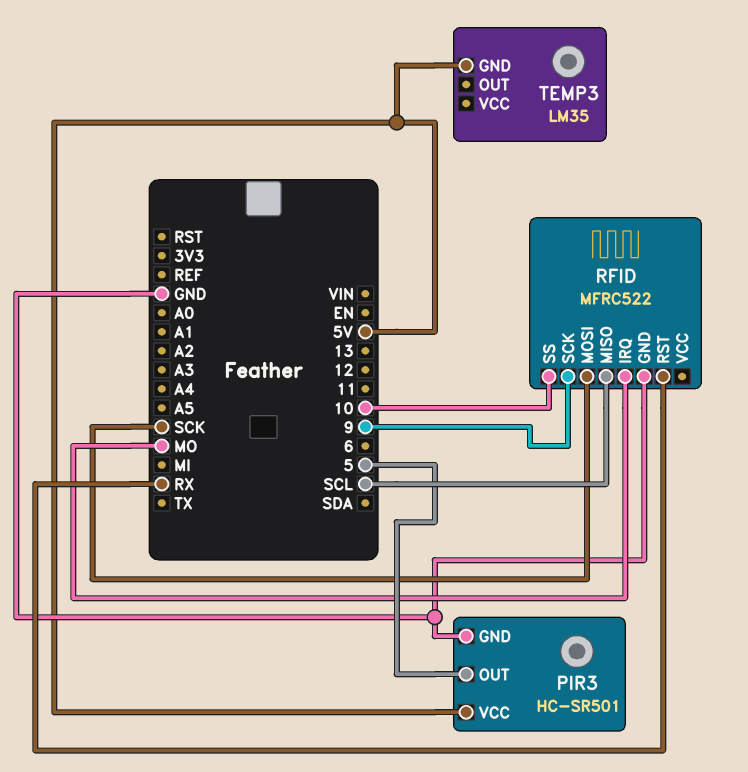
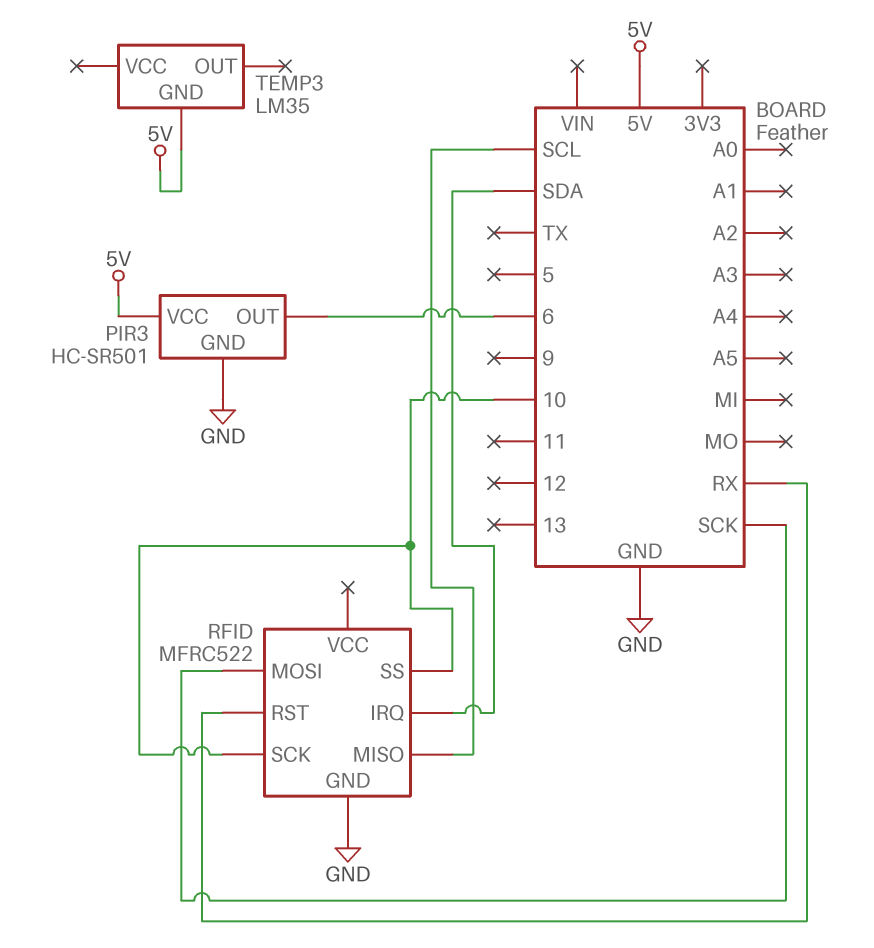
PIR3 pin OUT: 5 -> 6
RFID pin IRQ: MO -> SDA
RFID pin SCK: 9 -> 10

